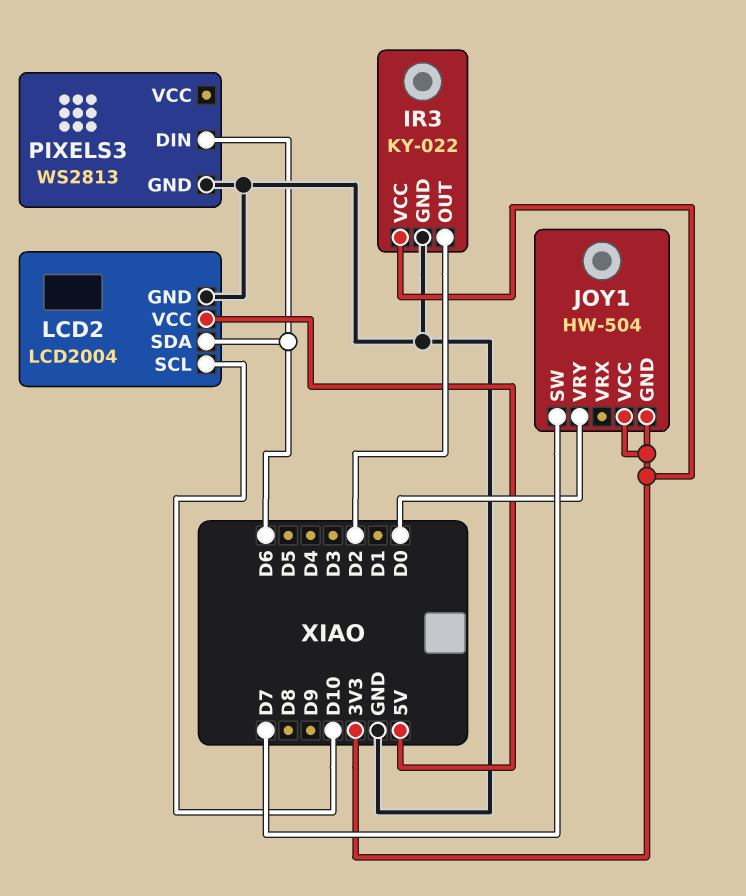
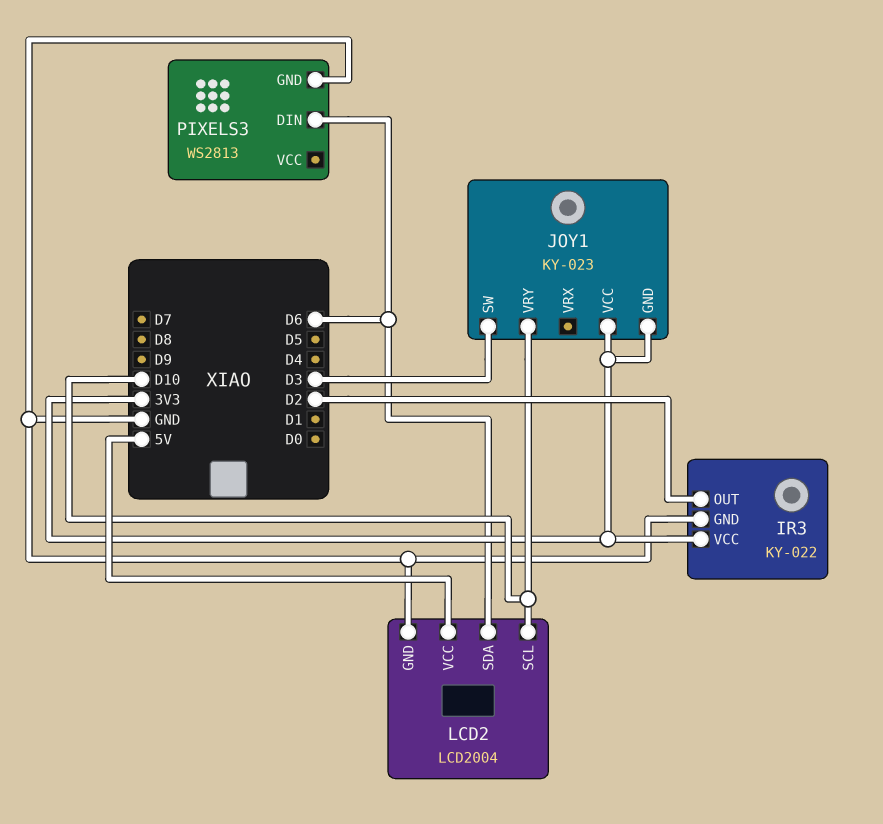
JOY1: HW-504 -> KY-023
JOY1 pin SW: D7 -> D3
JOY1 pin VRY: D0 -> D10

